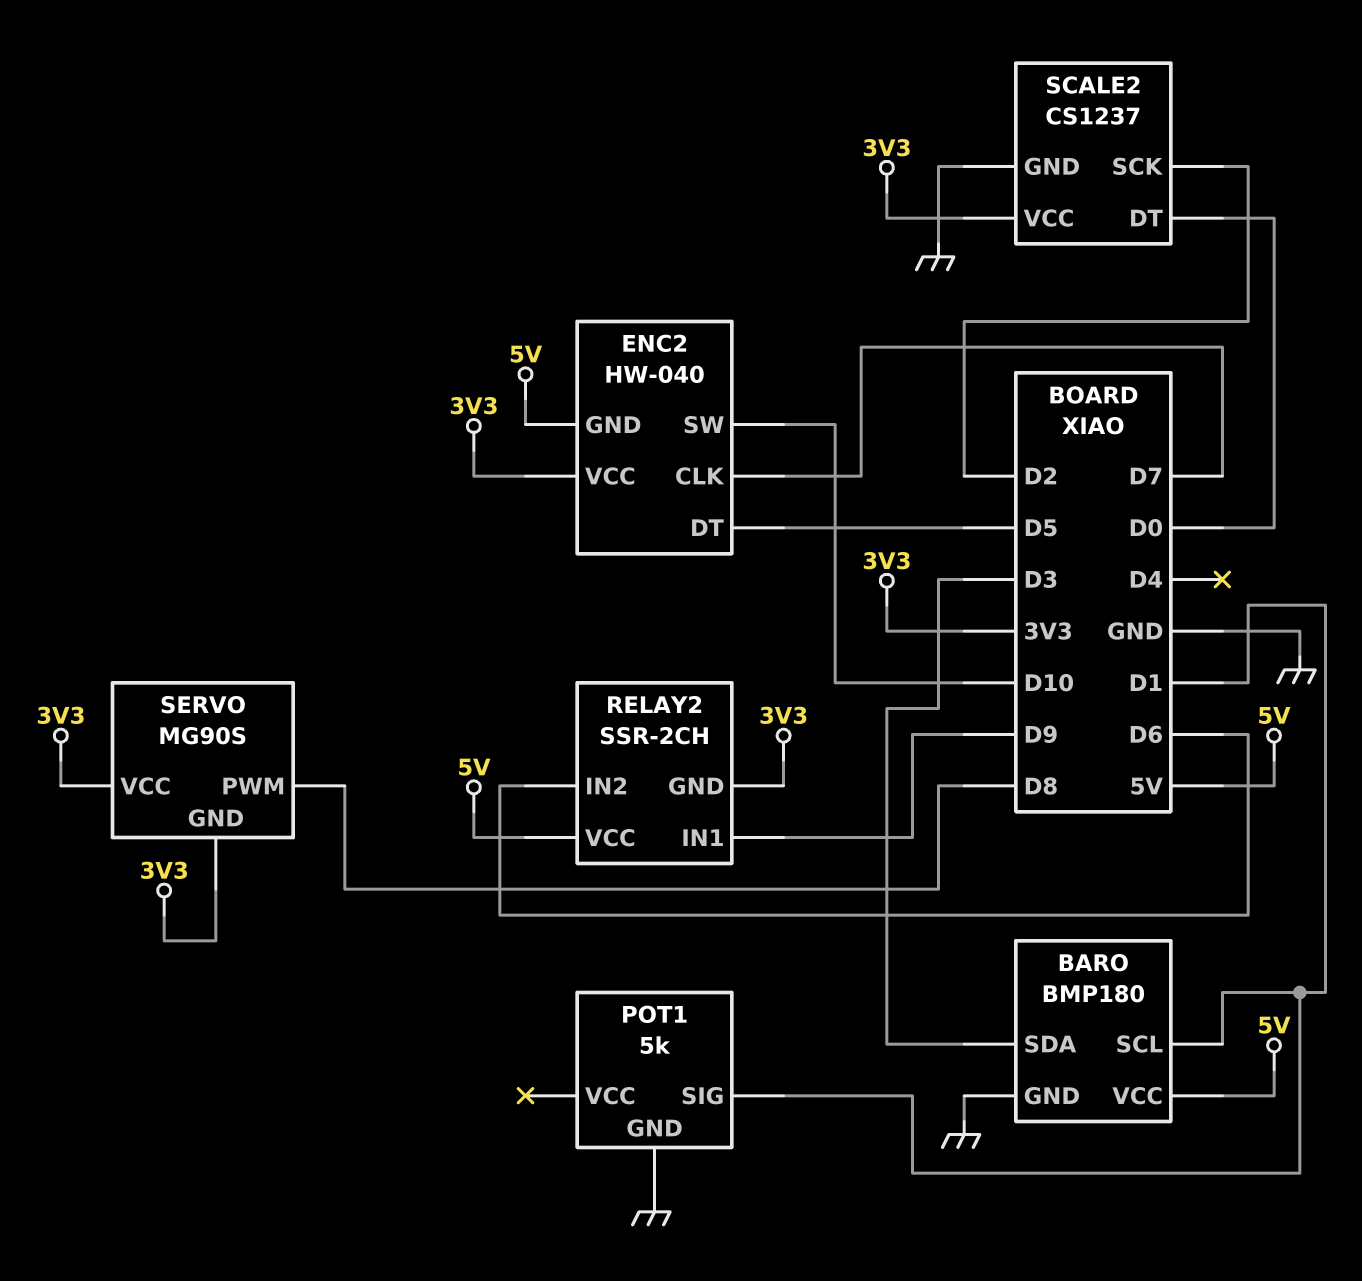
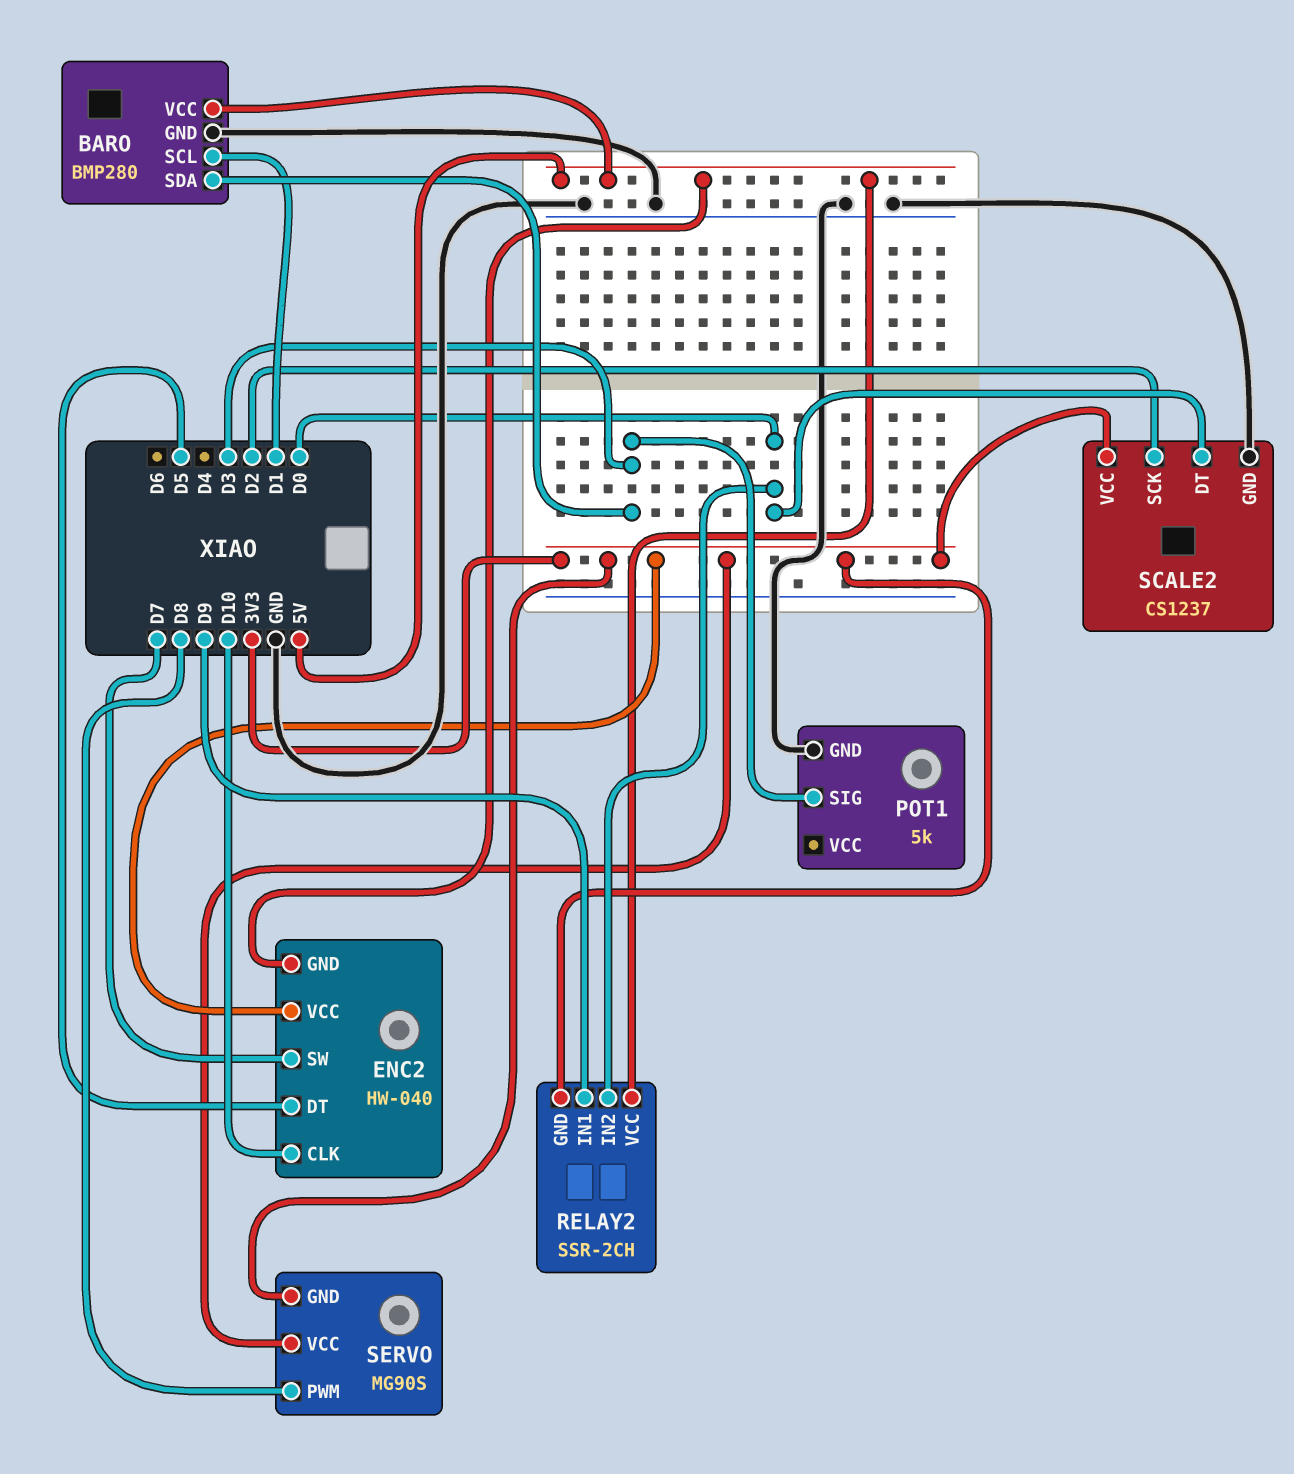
BARO: BMP180 -> BMP280
ENC2 pin CLK: D7 -> D10
ENC2 pin SW: D10 -> D7
POT1 pin SIG: D1 -> D3
RELAY2 pin IN2: D6 -> D0

